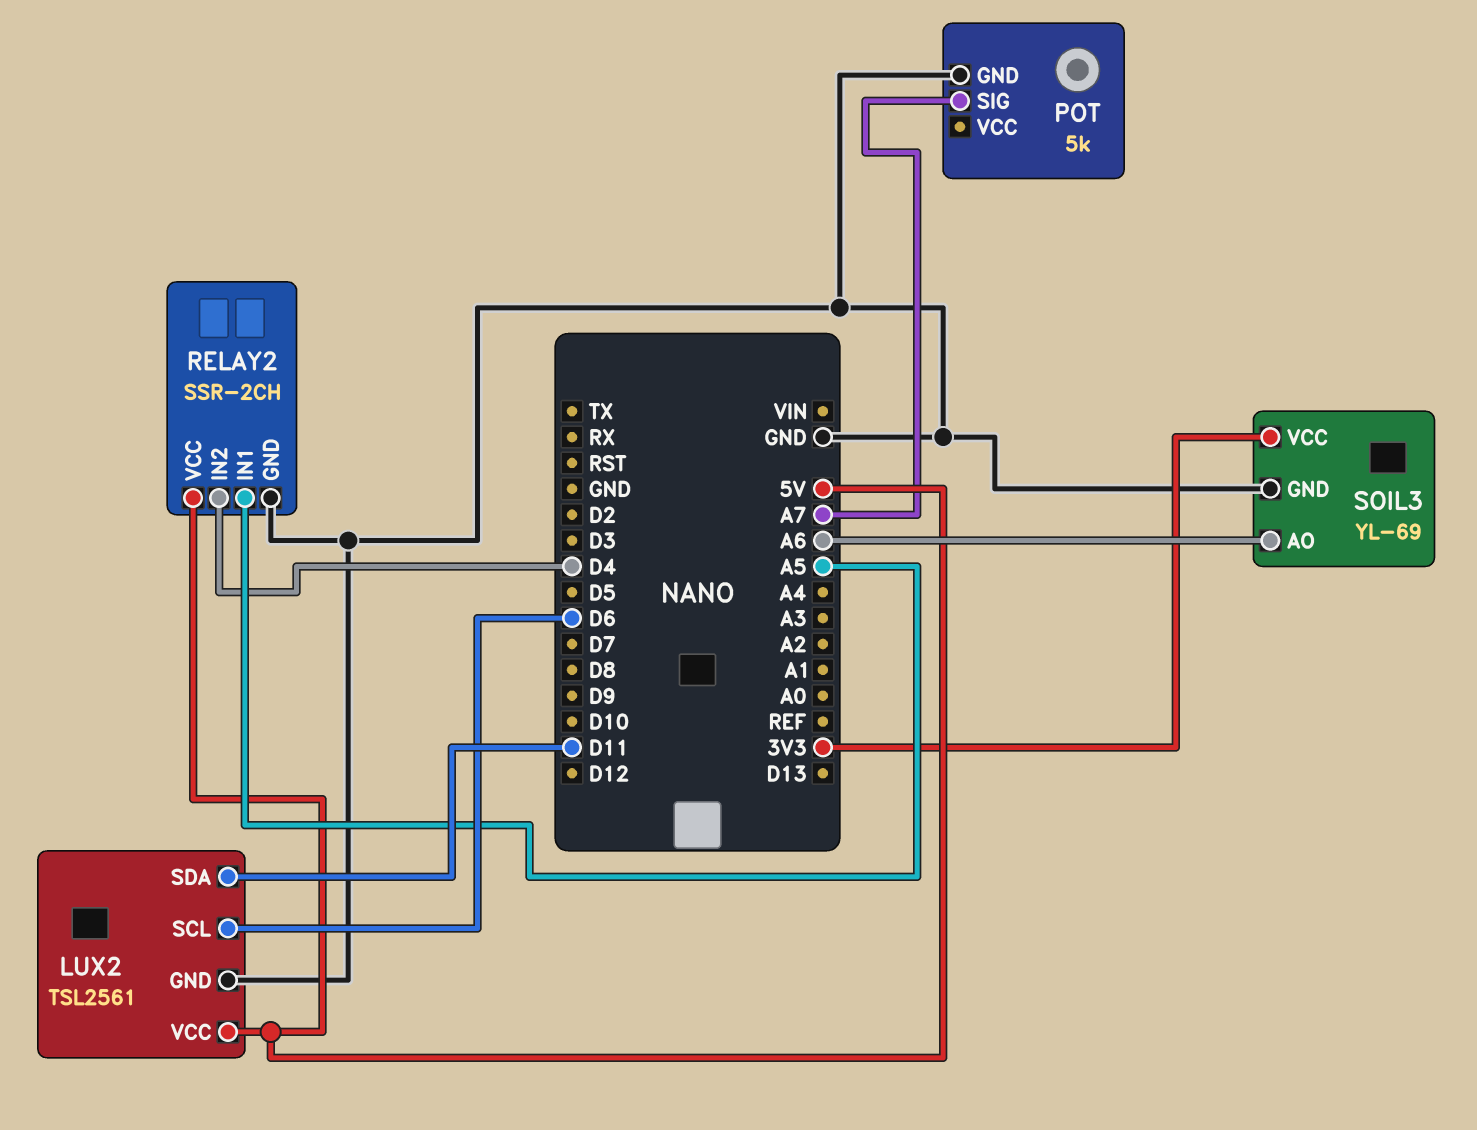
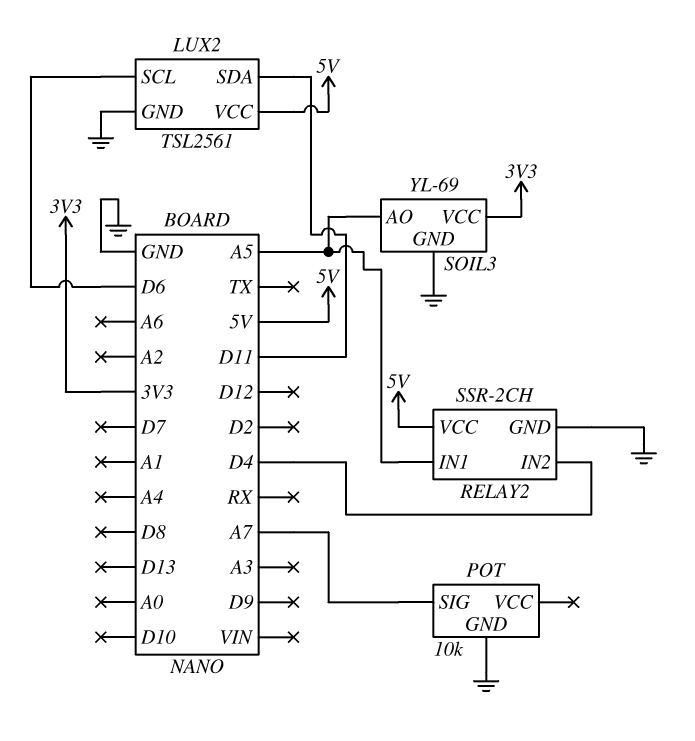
POT: 5k -> 10k
SOIL3 pin AO: A6 -> A5

